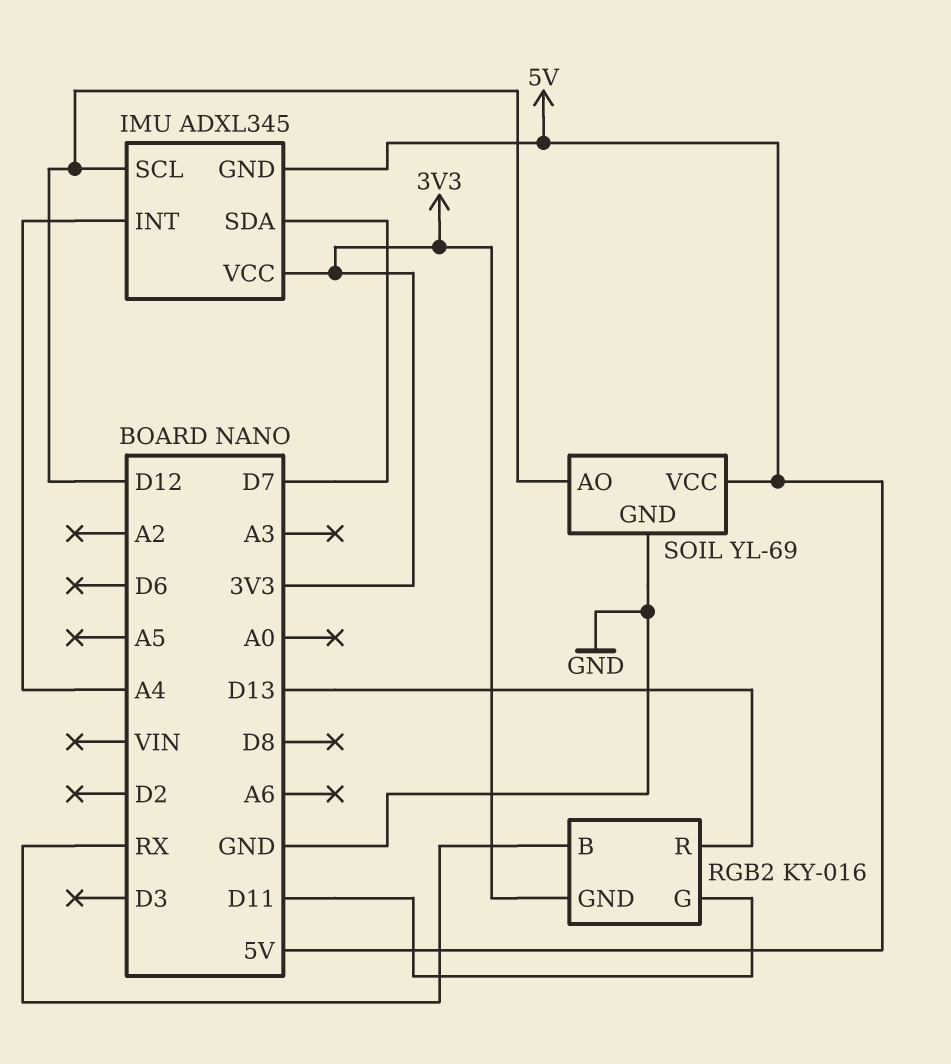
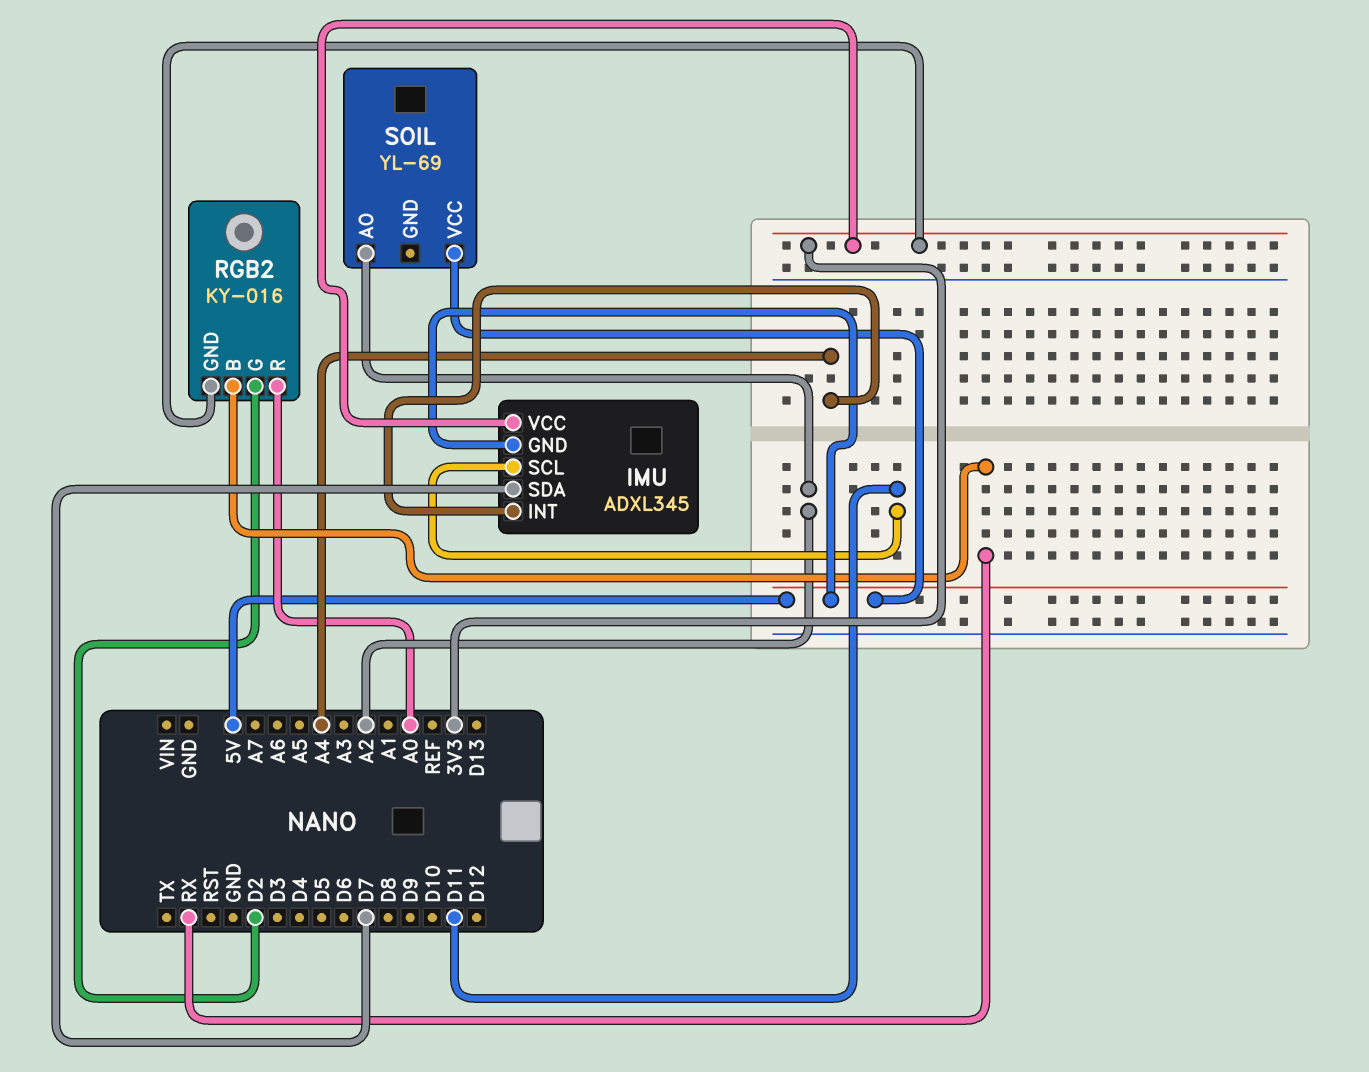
IMU pin SCL: D12 -> D11
RGB2 pin G: D11 -> D2
RGB2 pin R: D13 -> A0
SOIL pin AO: D12 -> A2
SOIL pin GND: GND -> none

